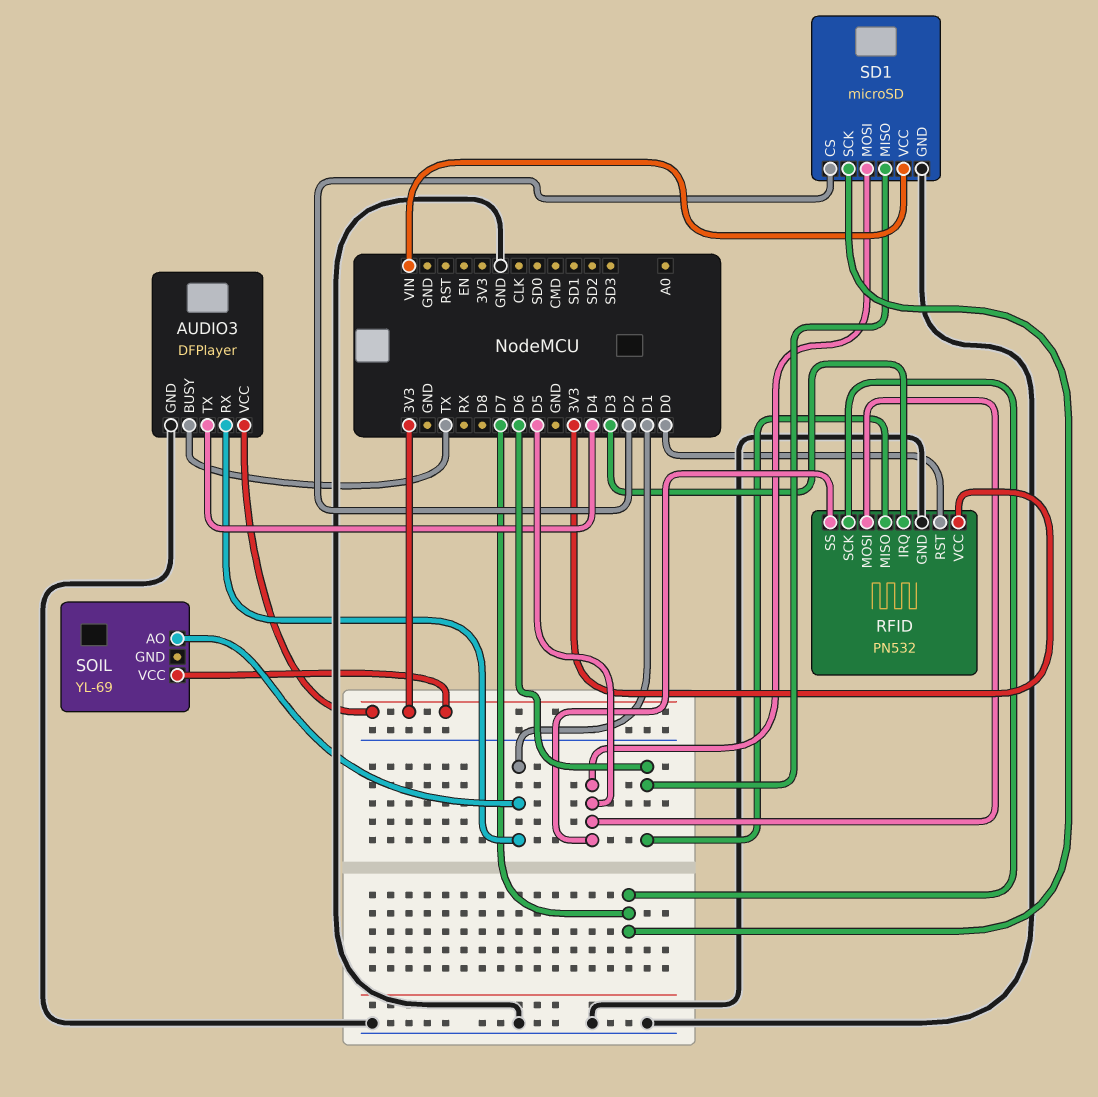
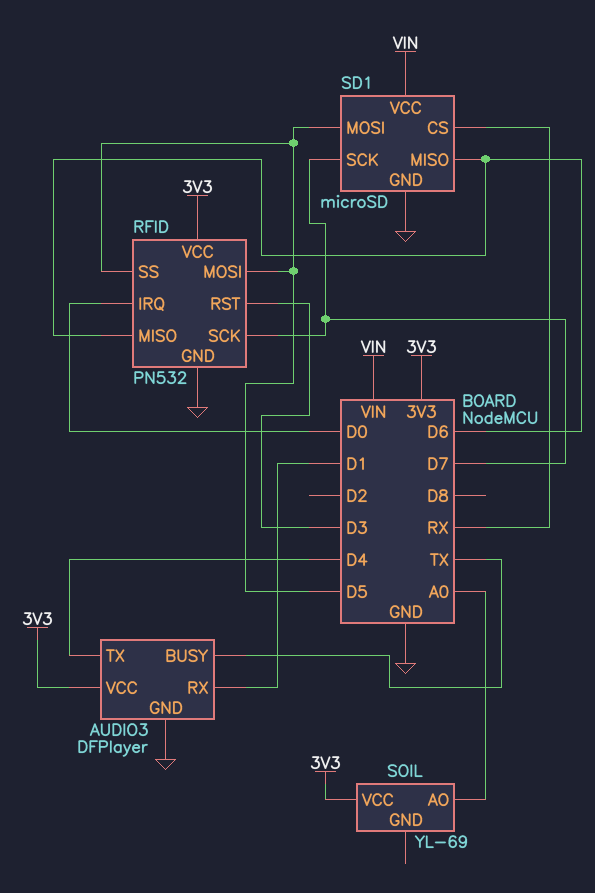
RFID pin IRQ: D3 -> D0
RFID pin RST: D0 -> D3
SD1 pin CS: D2 -> RX
SOIL pin AO: D1 -> A0

